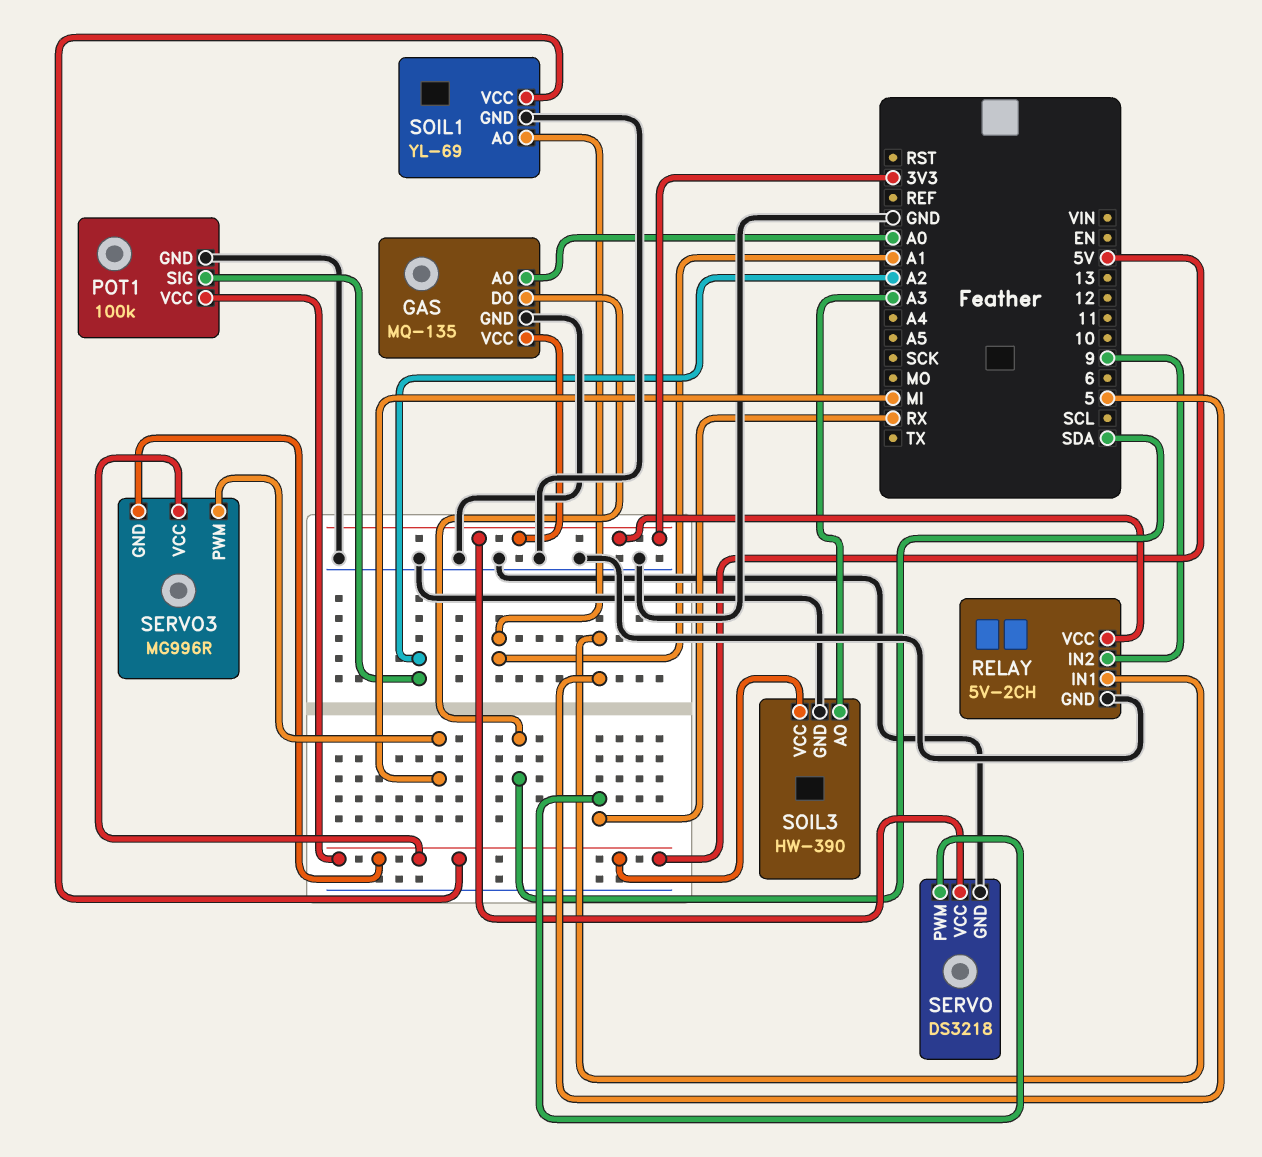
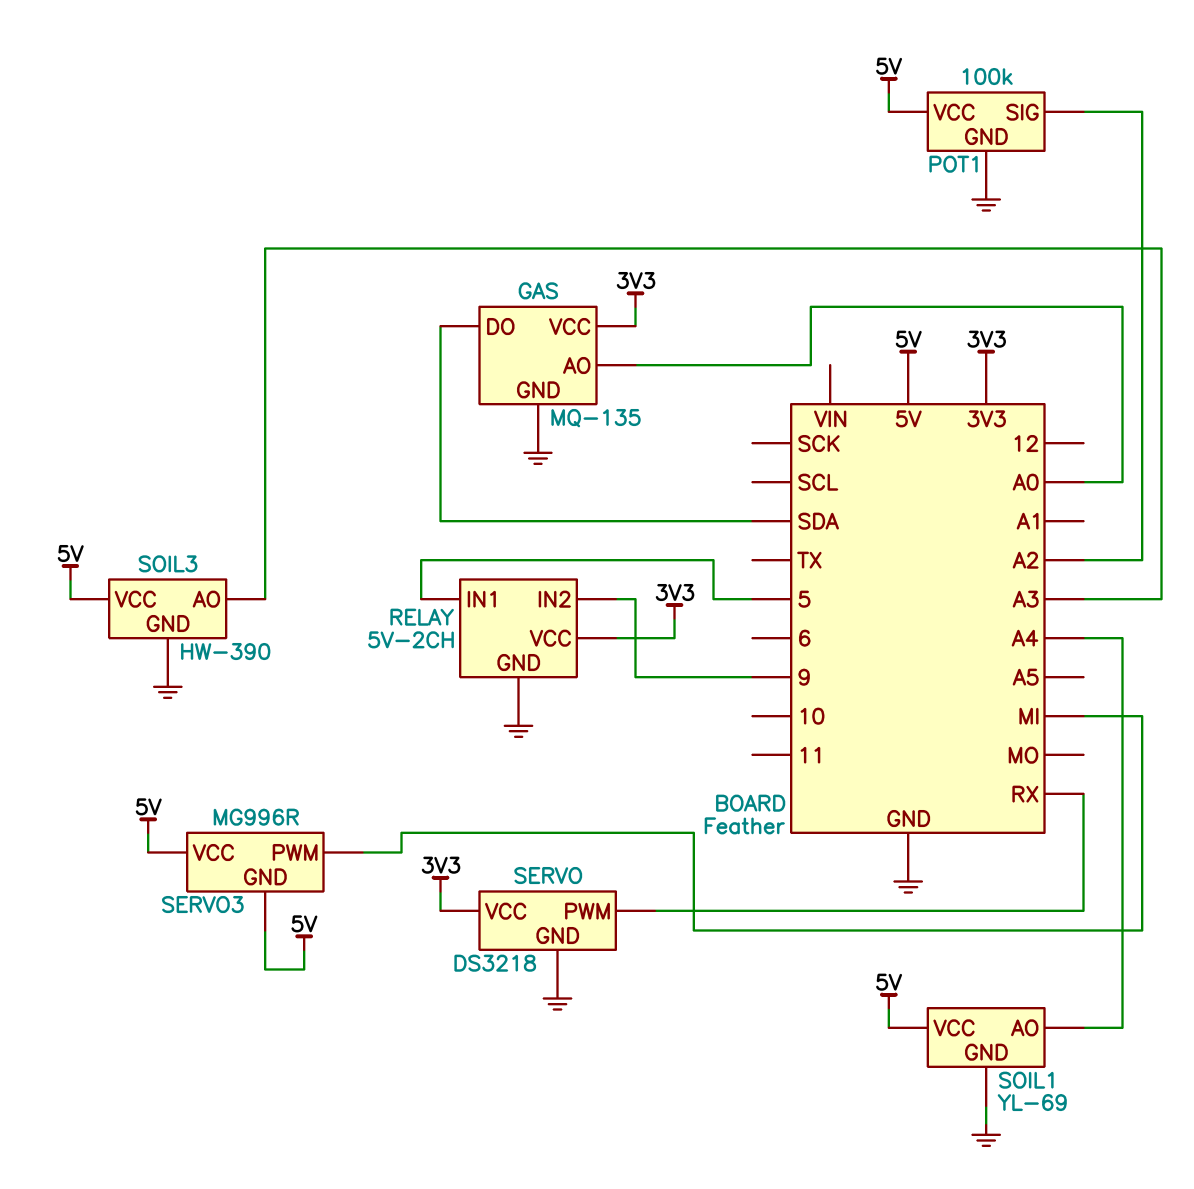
SOIL1 pin AO: A1 -> A4

